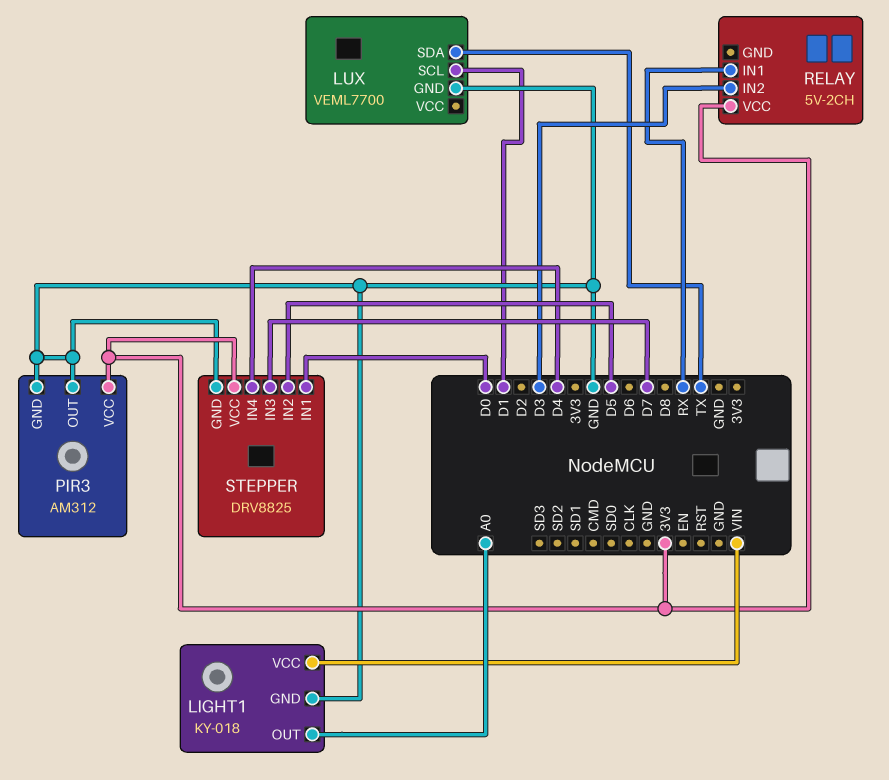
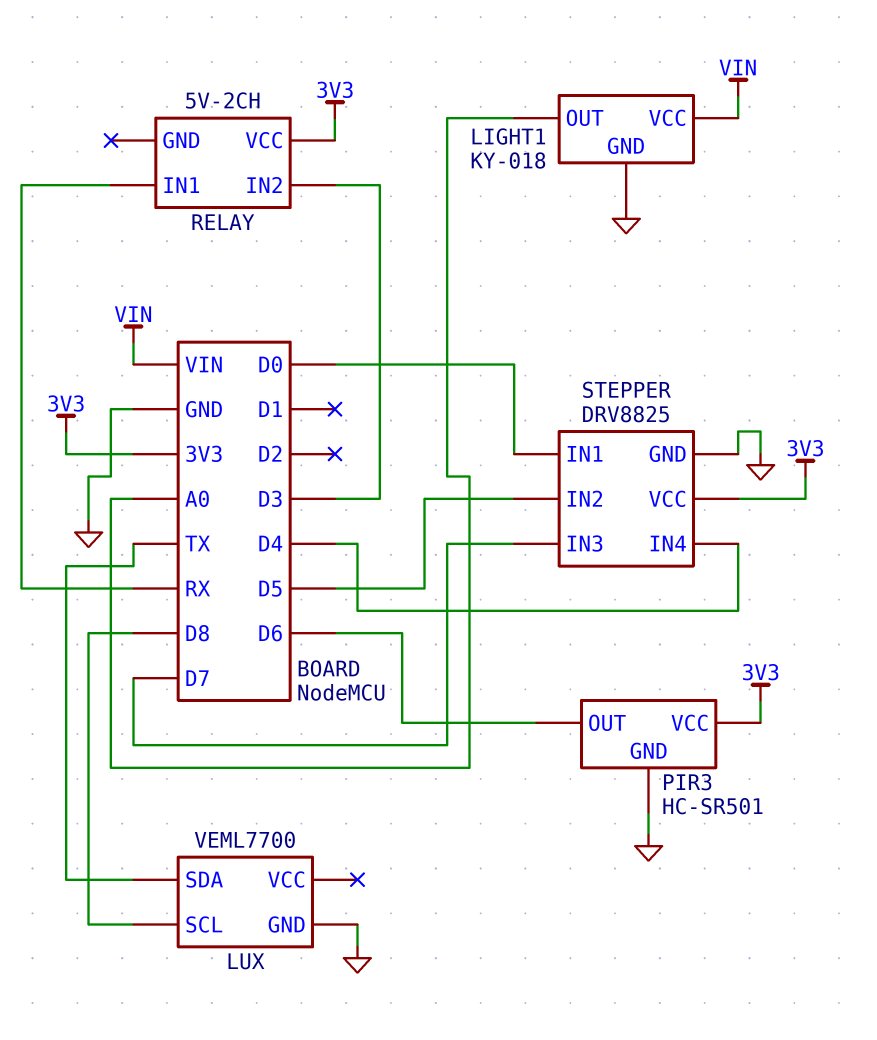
LUX pin SCL: D1 -> D8
PIR3: AM312 -> HC-SR501
PIR3 pin OUT: GND -> D6

